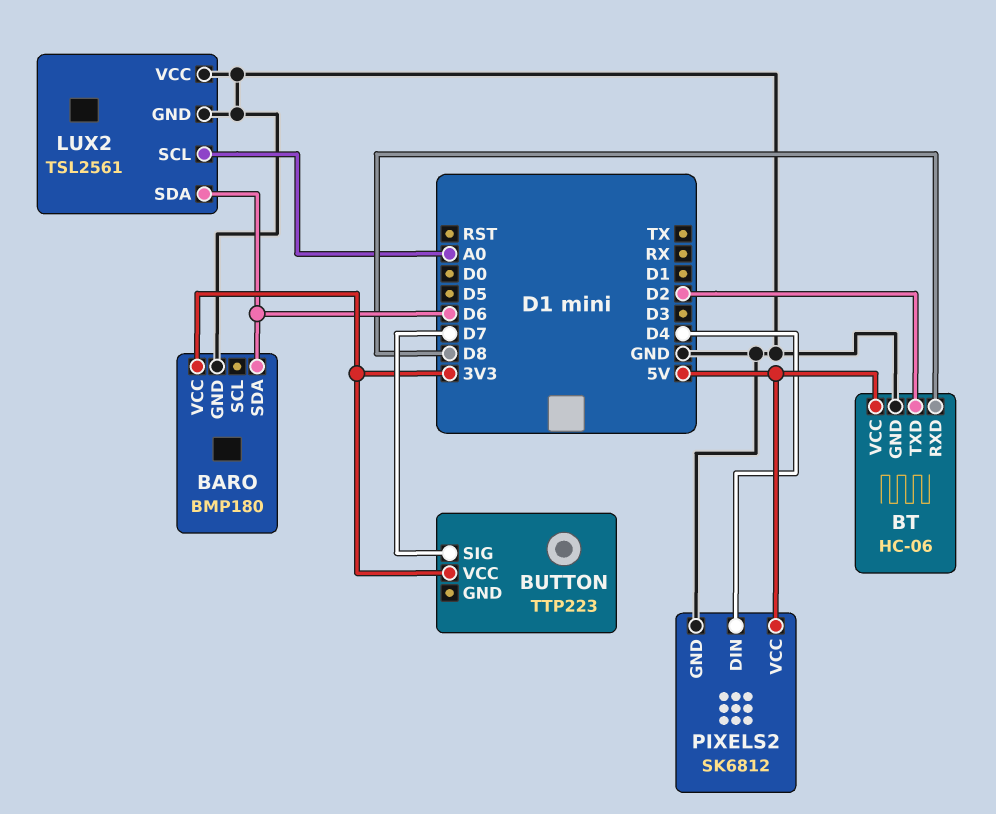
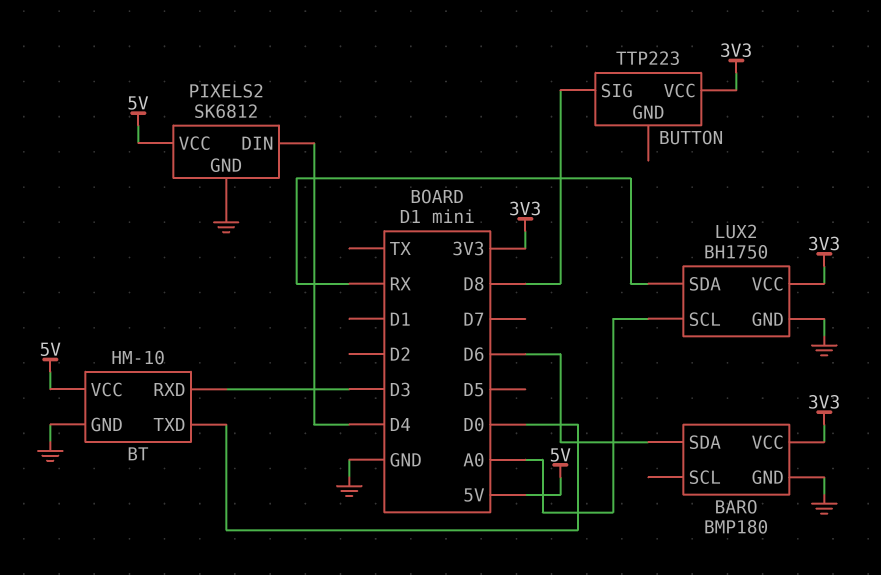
BT: HC-06 -> HM-10
BT pin RXD: D8 -> D3
BT pin TXD: D2 -> D0
BUTTON pin SIG: D7 -> D8
LUX2: TSL2561 -> BH1750
LUX2 pin SDA: D6 -> RX
LUX2 pin VCC: GND -> 3V3

